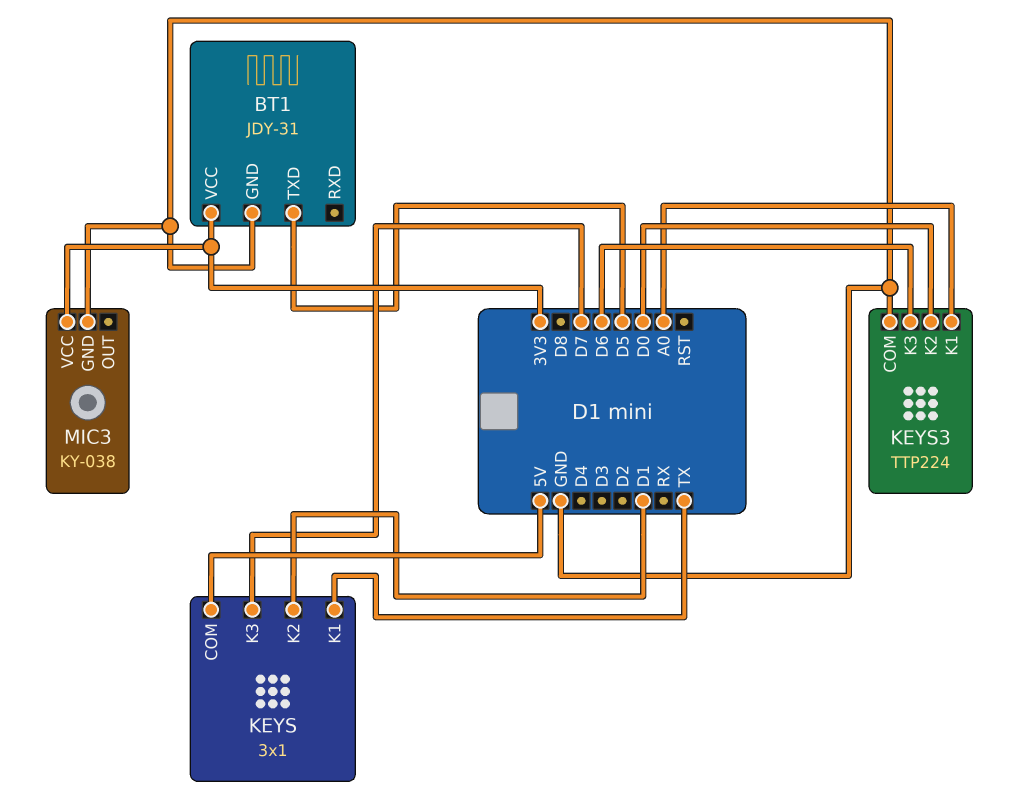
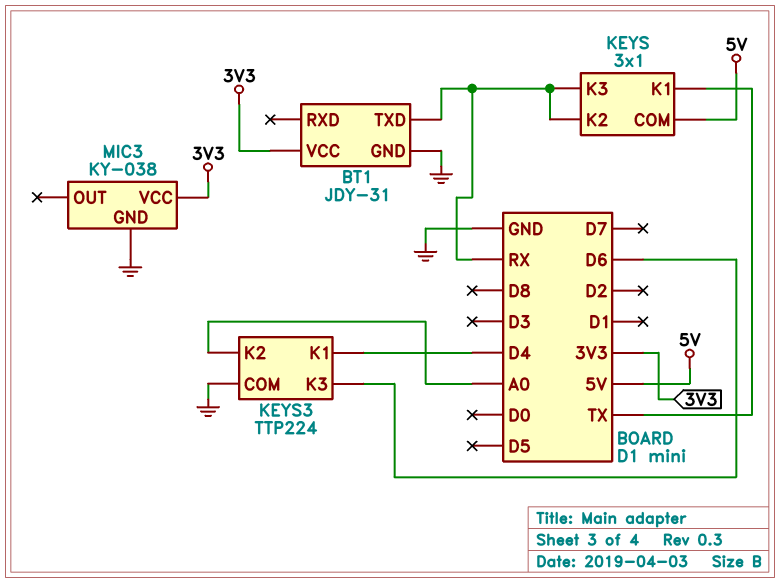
BT1 pin TXD: D5 -> RX
KEYS pin K2: D1 -> RX
KEYS pin K3: D7 -> RX
KEYS3 pin K1: A0 -> D4
KEYS3 pin K2: D0 -> A0

